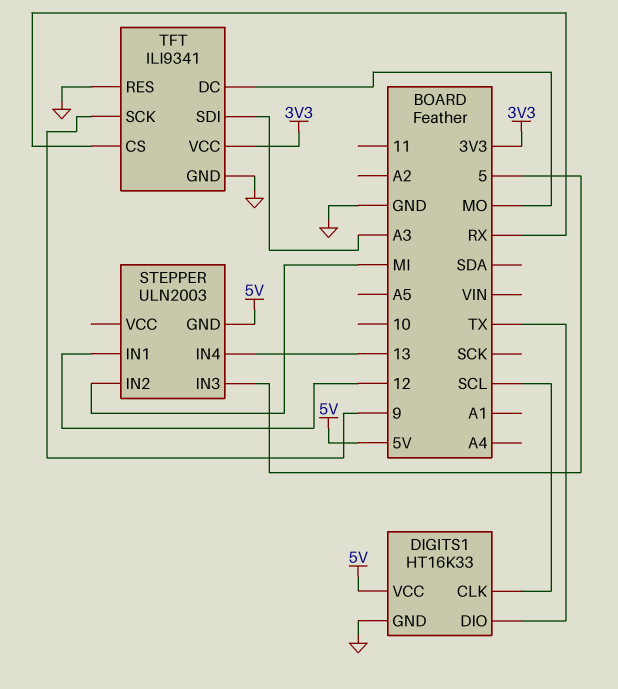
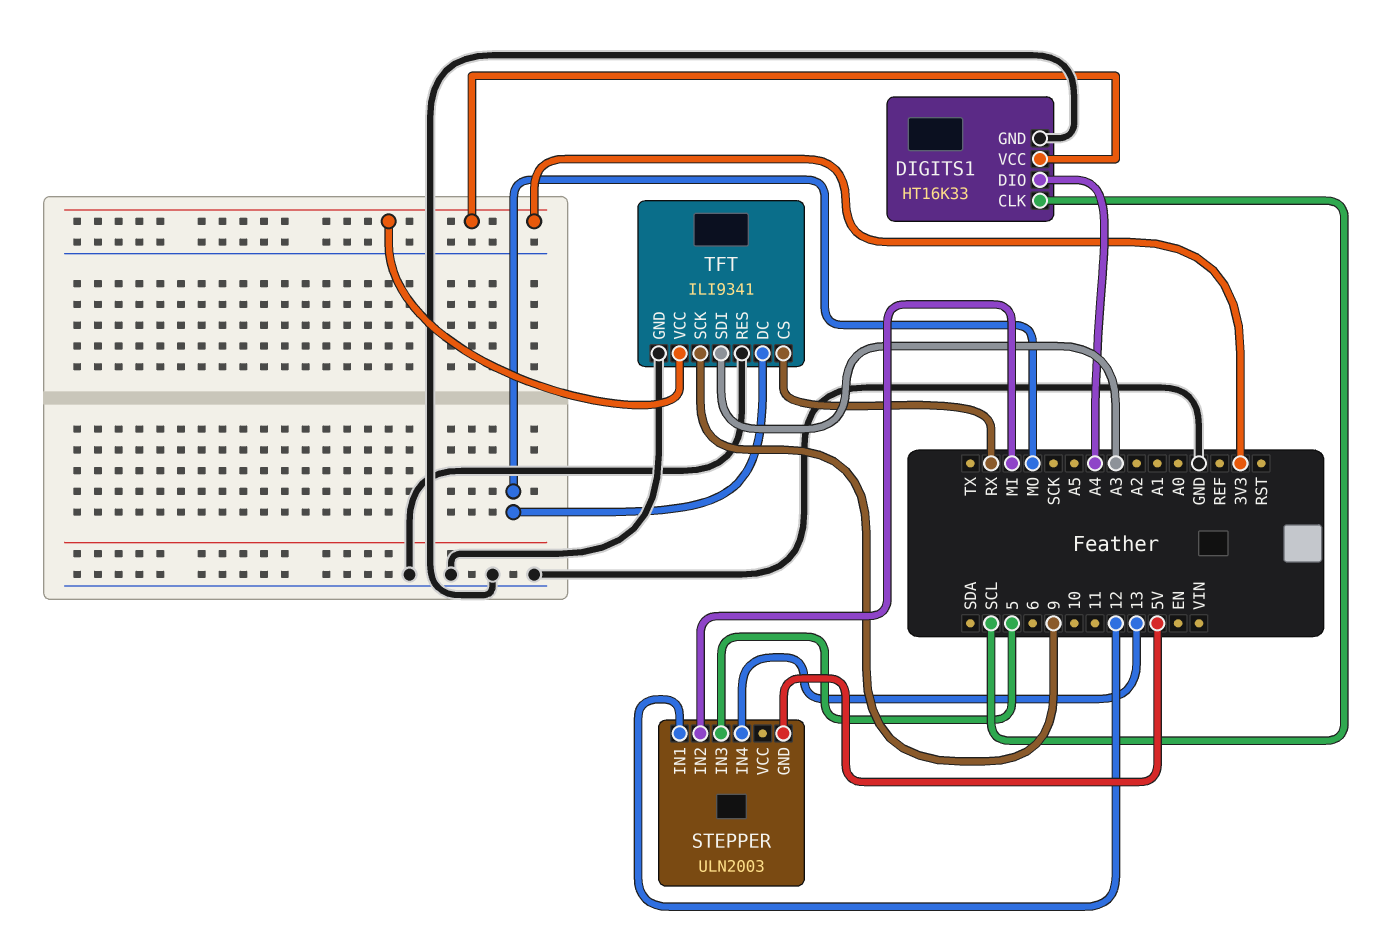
DIGITS1 pin DIO: TX -> A4
DIGITS1 pin VCC: 5V -> 3V3

